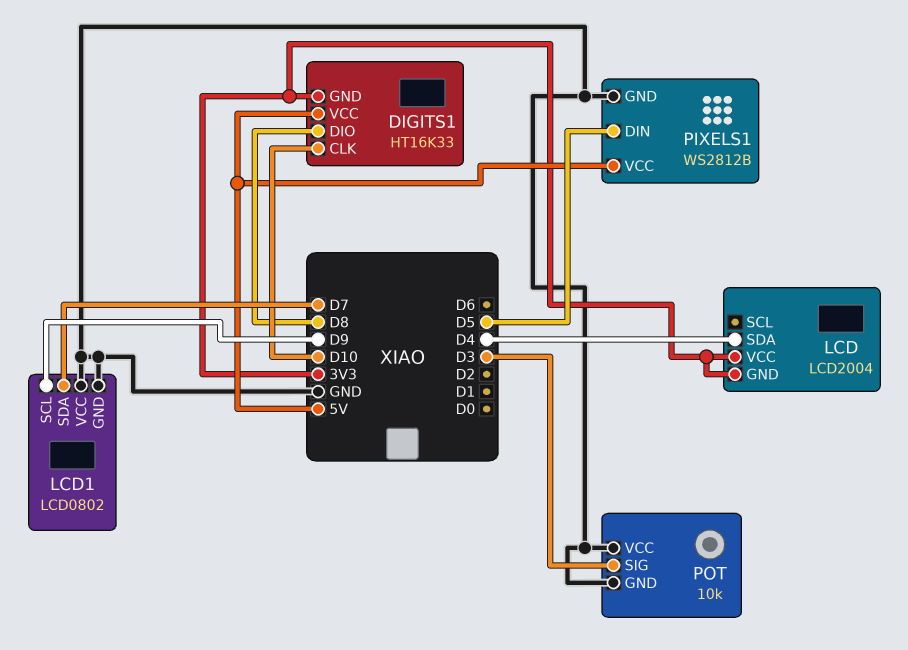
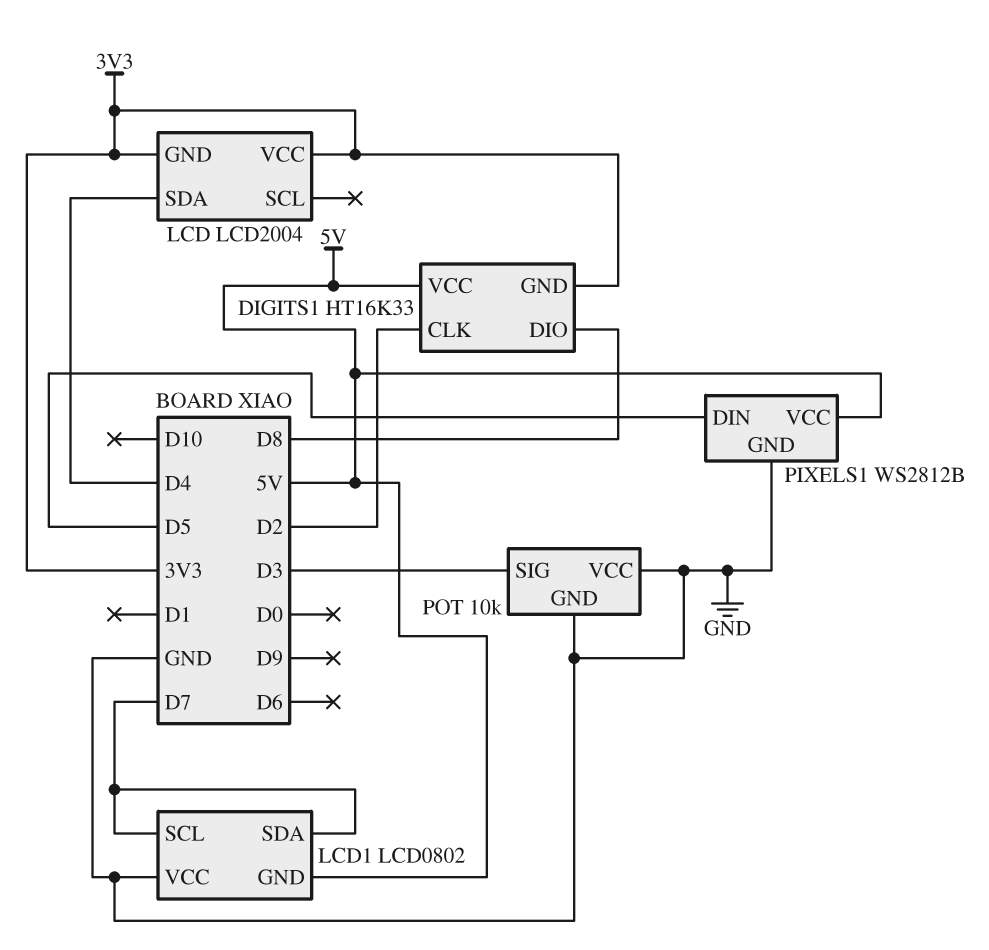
DIGITS1 pin CLK: D10 -> D2
LCD1 pin GND: GND -> 5V
LCD1 pin SCL: D9 -> D7

